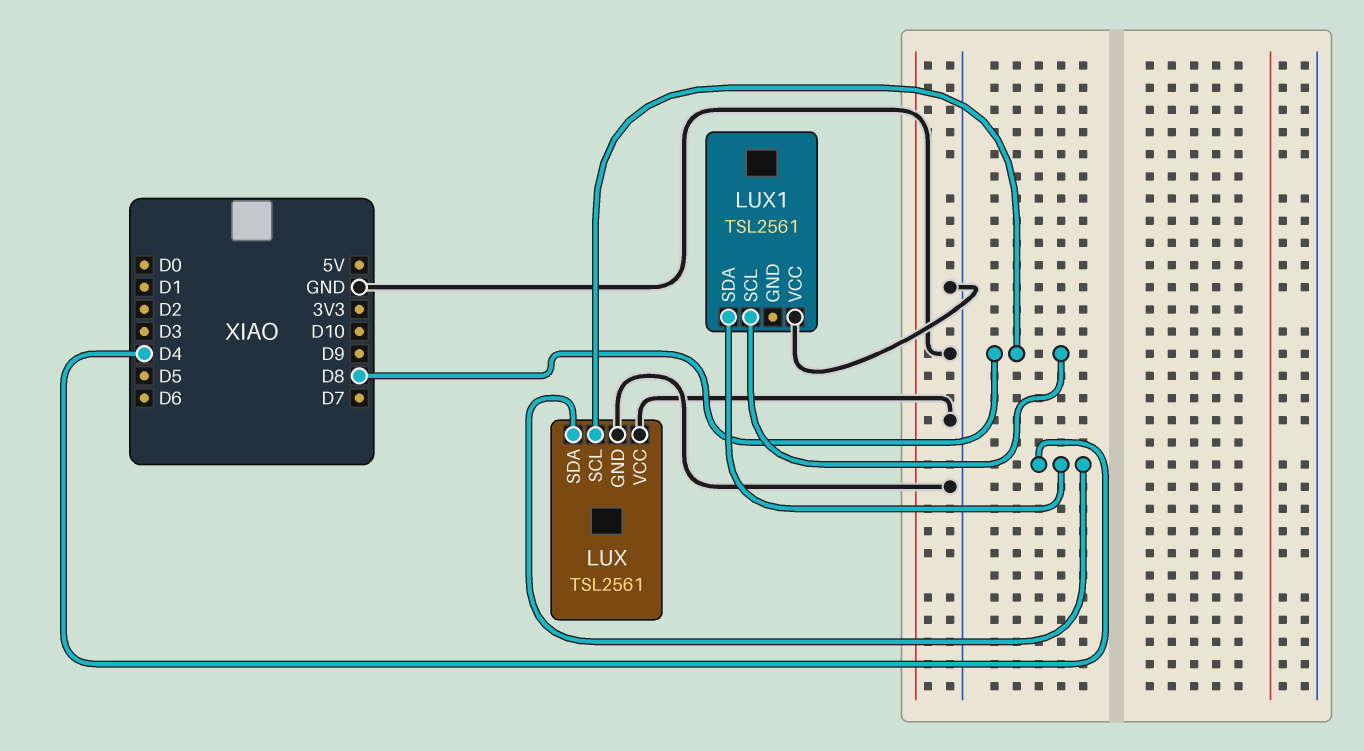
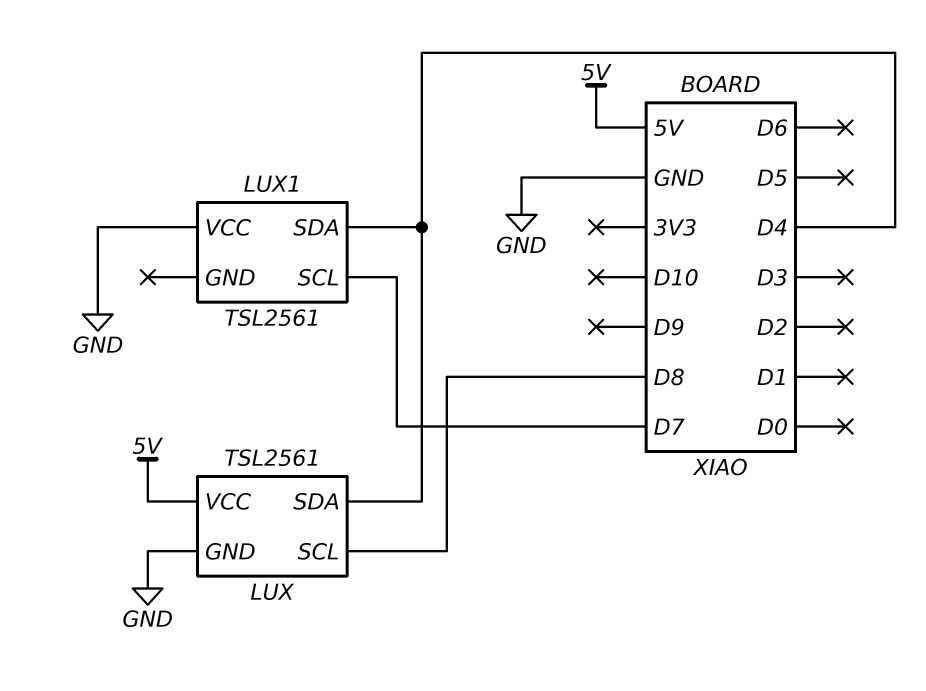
LUX pin VCC: GND -> 5V
LUX1 pin SCL: D8 -> D7

